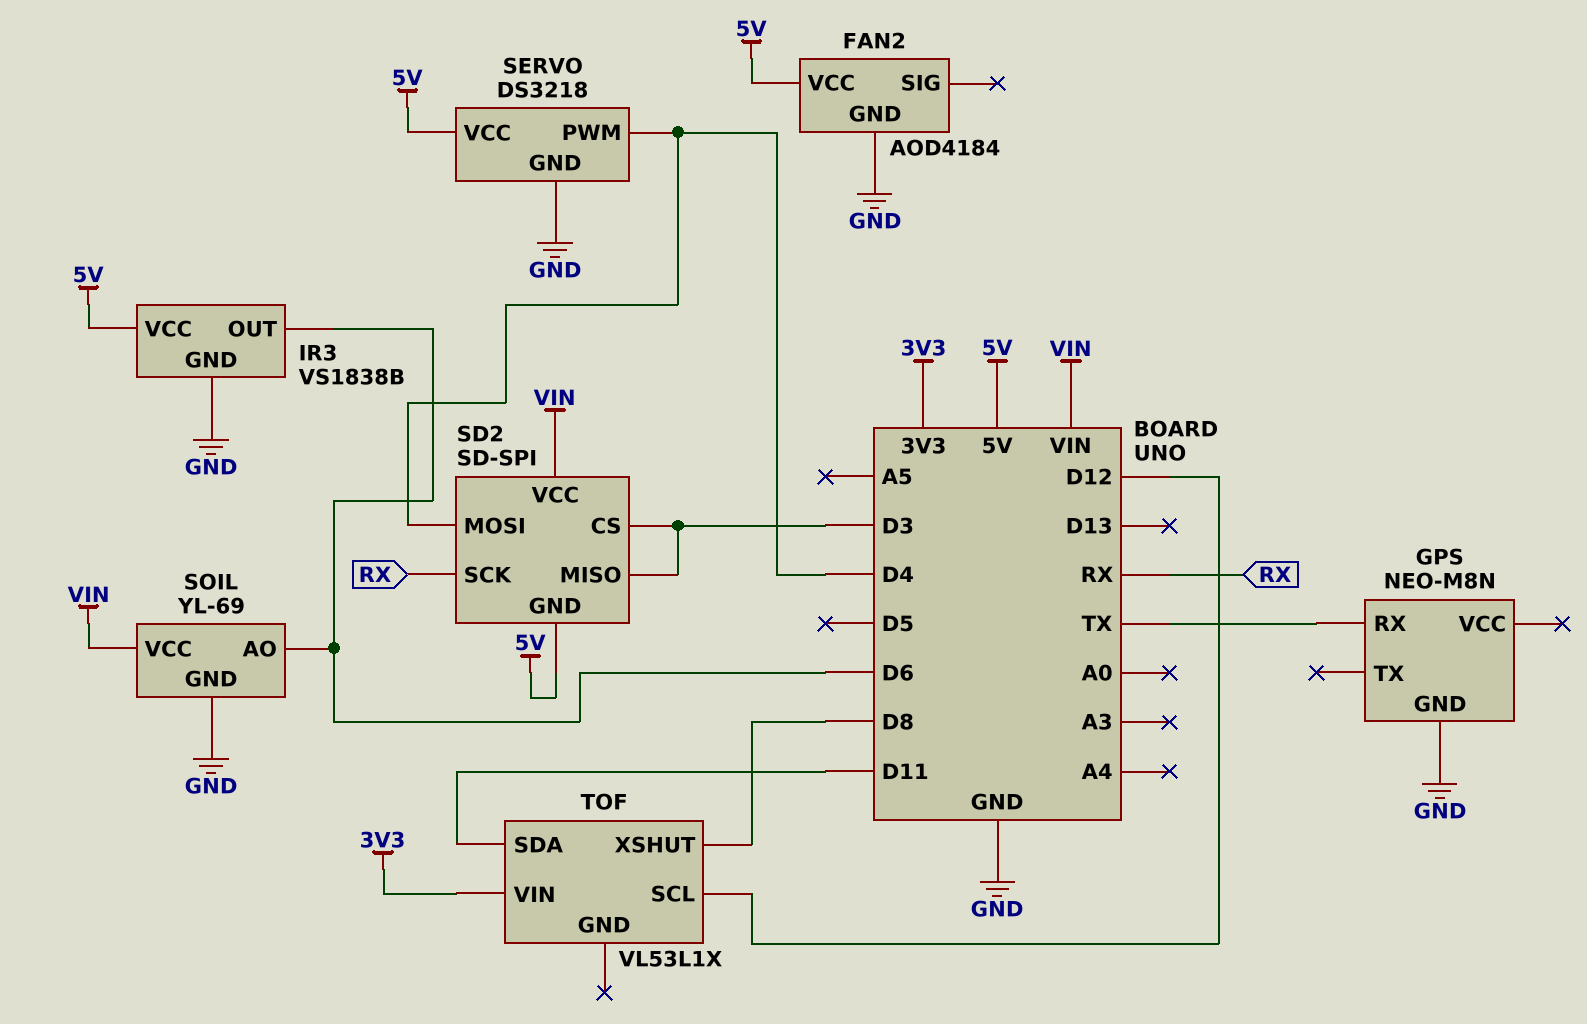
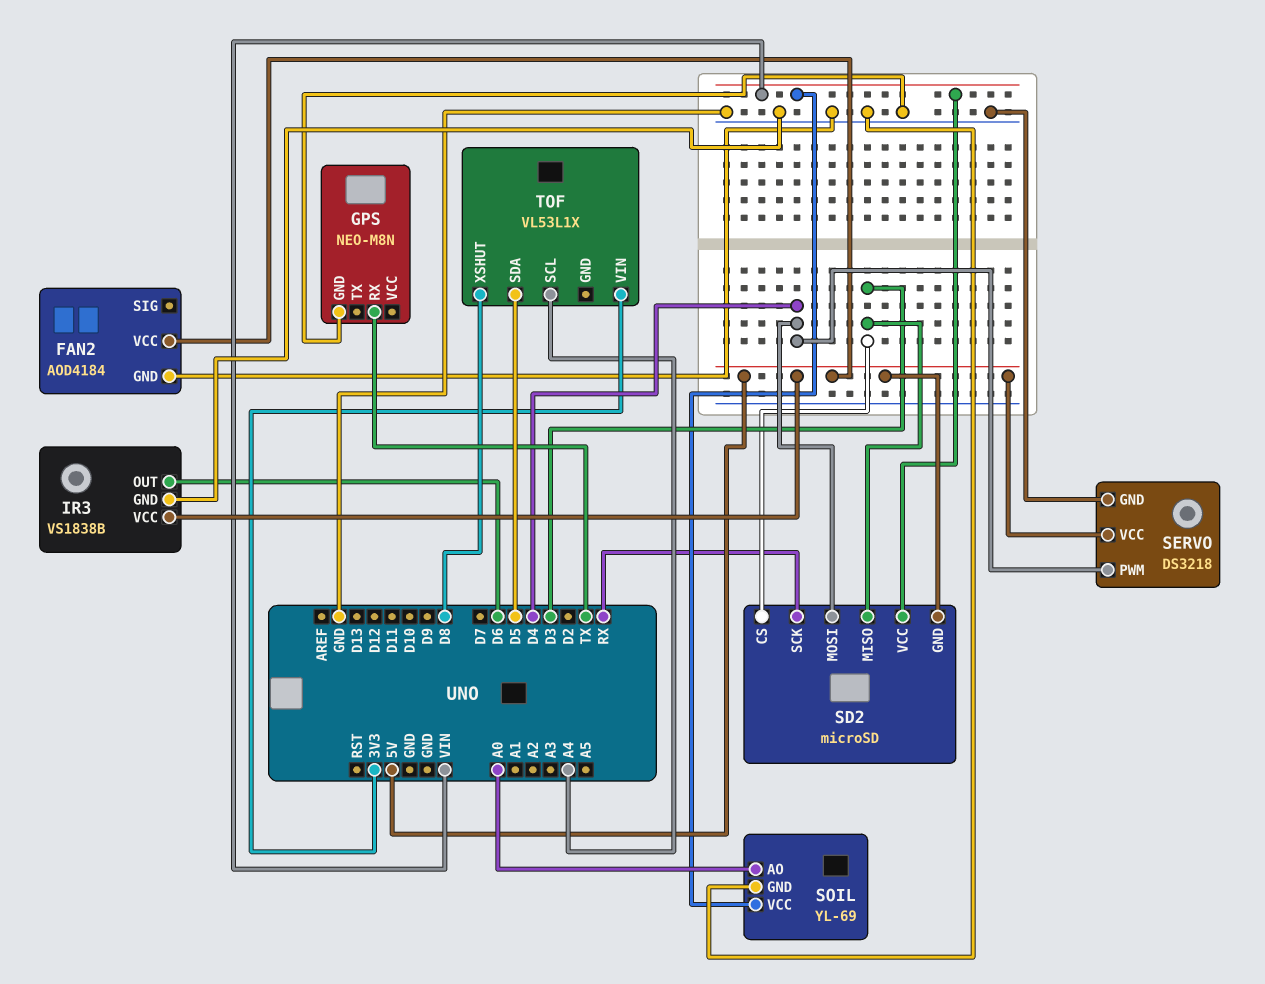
SD2: SD-SPI -> microSD
SOIL pin AO: D6 -> A0
TOF pin SCL: D12 -> A4
TOF pin SDA: D11 -> D5

